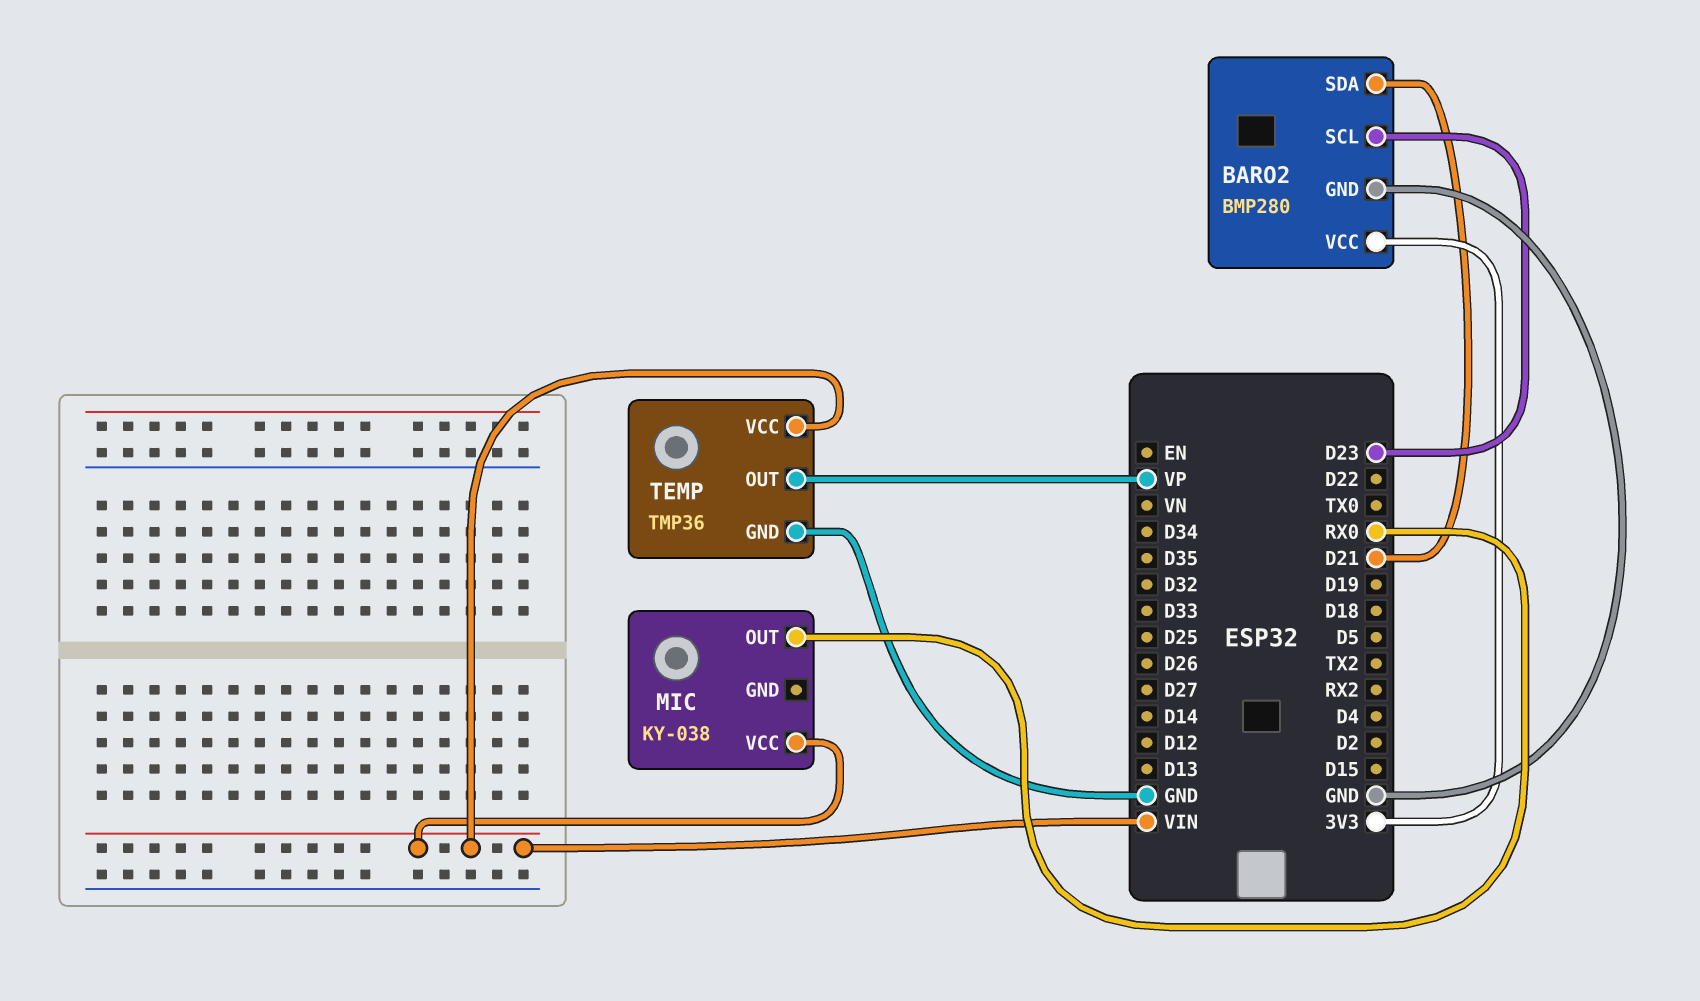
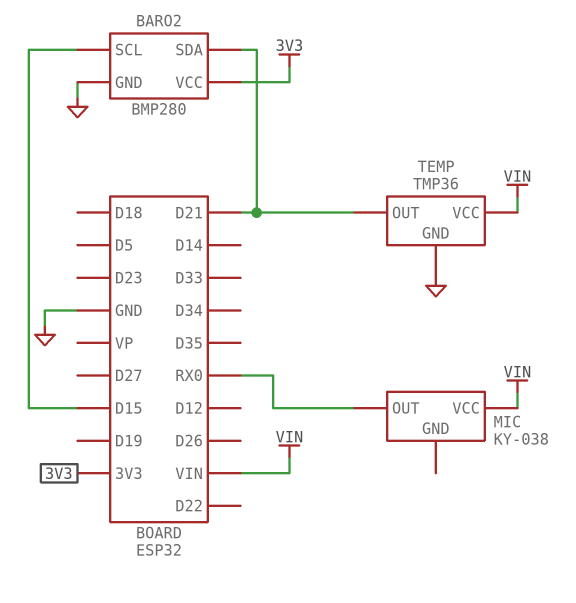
BARO2 pin SCL: D23 -> D15
TEMP pin OUT: VP -> D21

